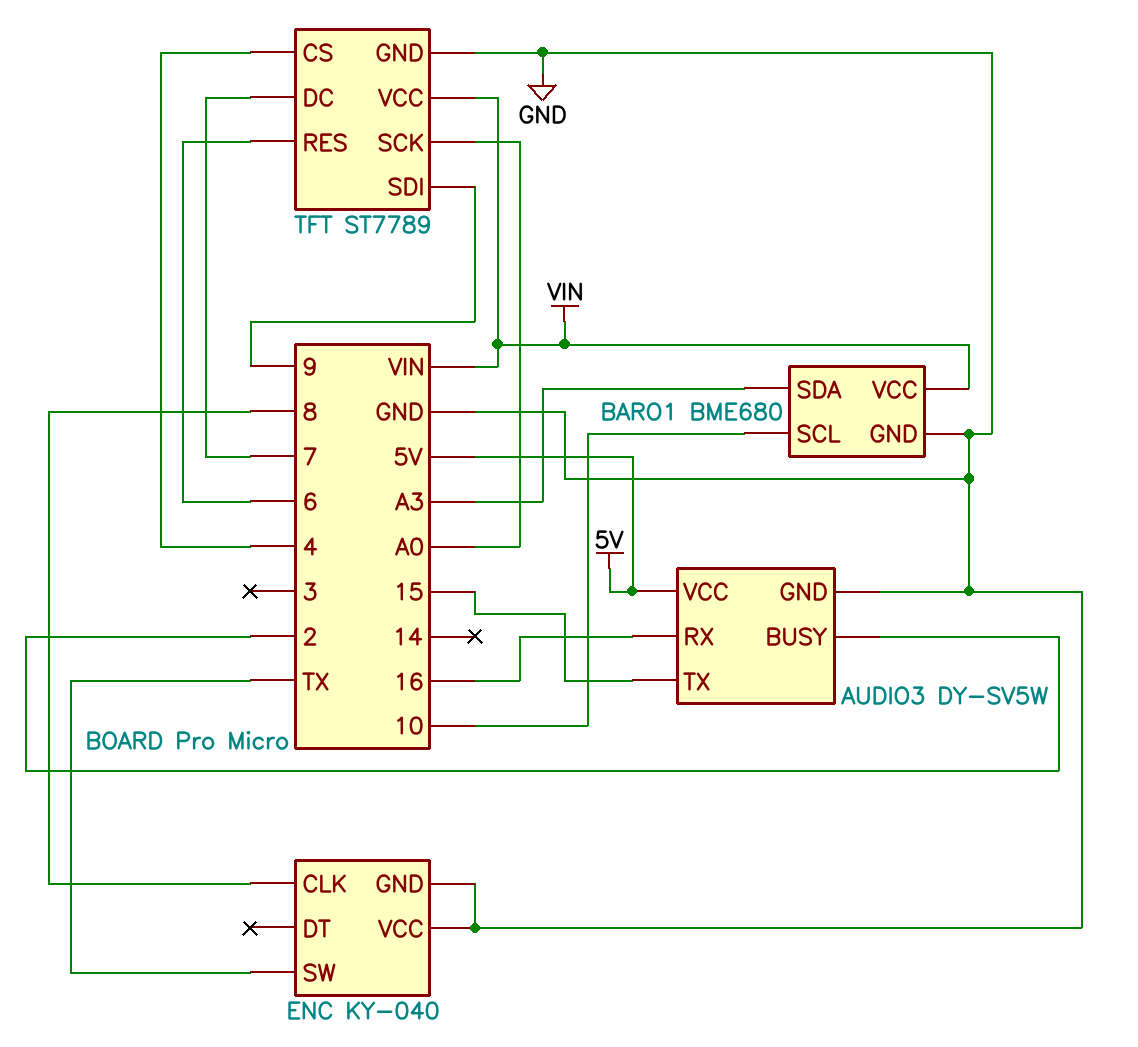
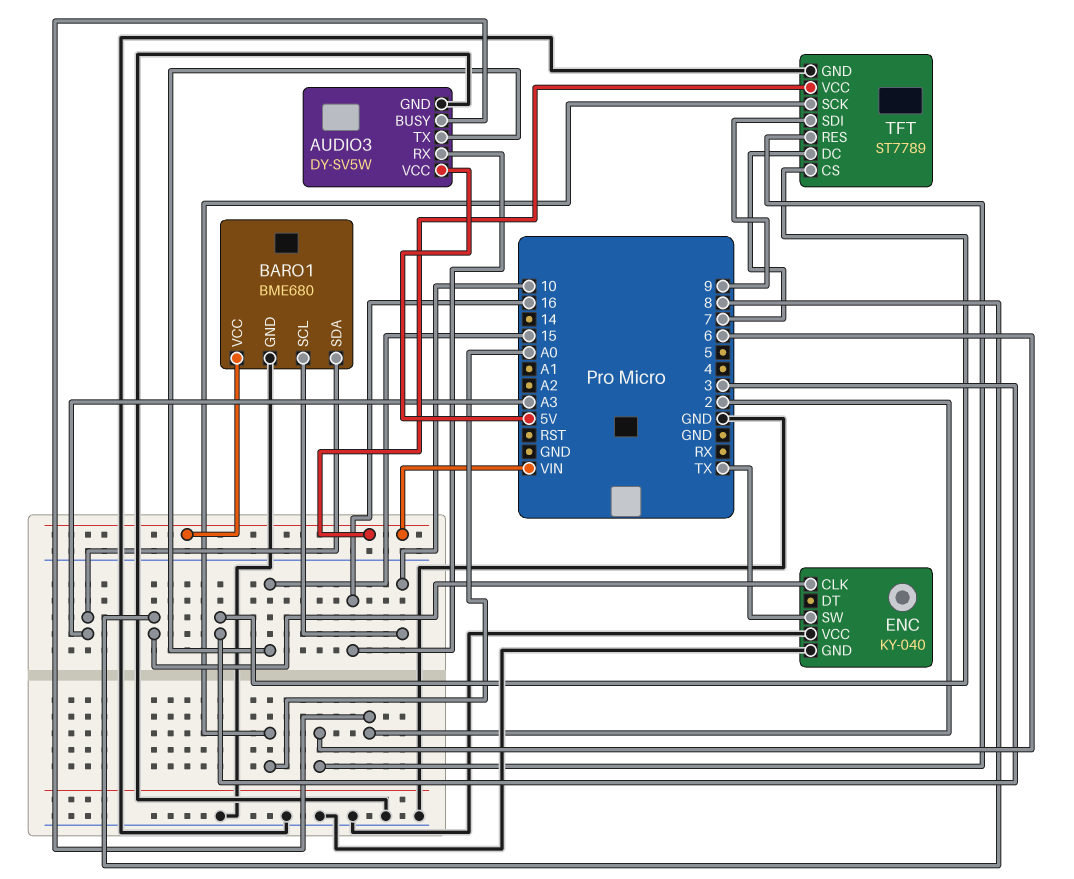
TFT pin CS: 4 -> 3

